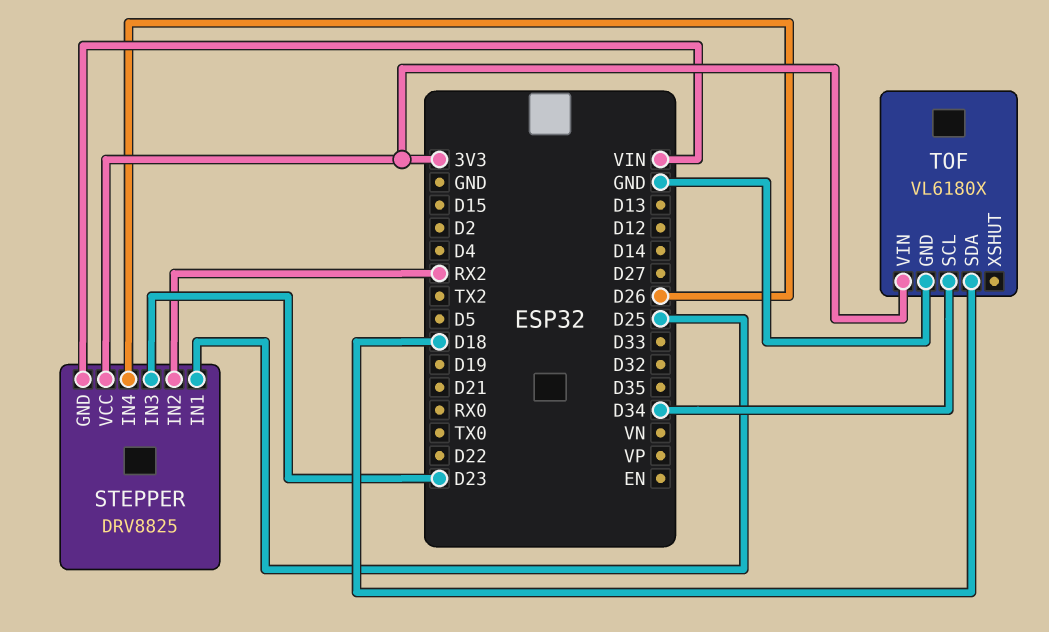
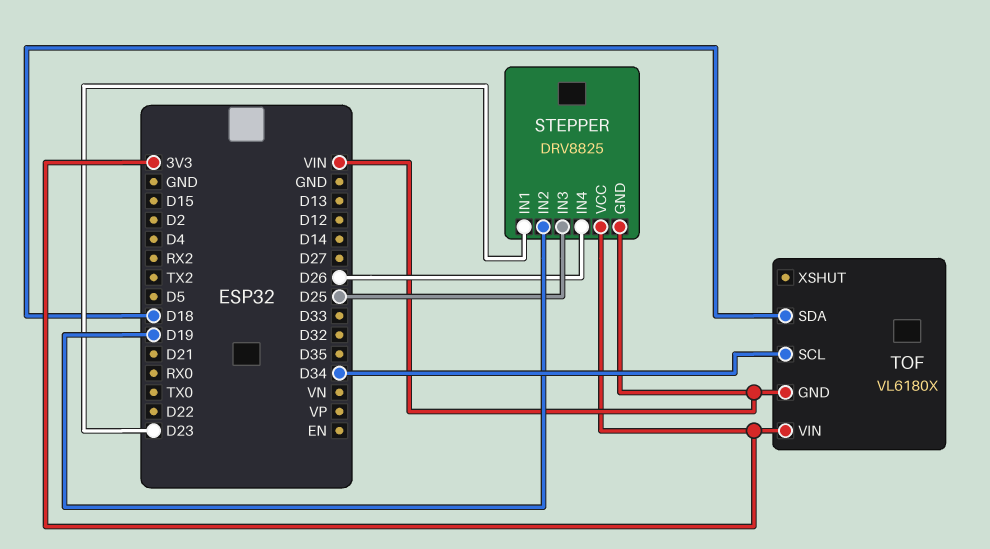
STEPPER pin IN1: D25 -> D23
STEPPER pin IN2: RX2 -> D19
STEPPER pin IN3: D23 -> D25
TOF pin GND: GND -> VIN

